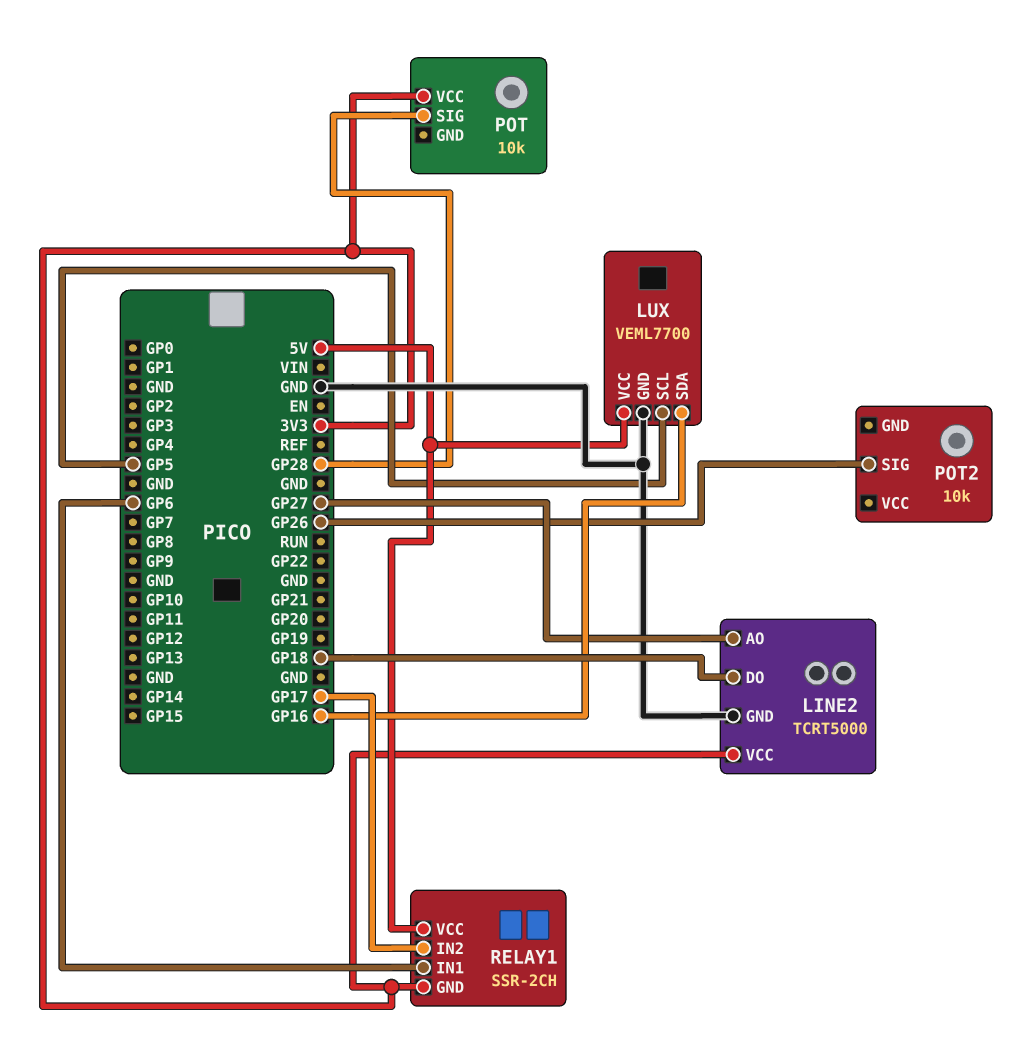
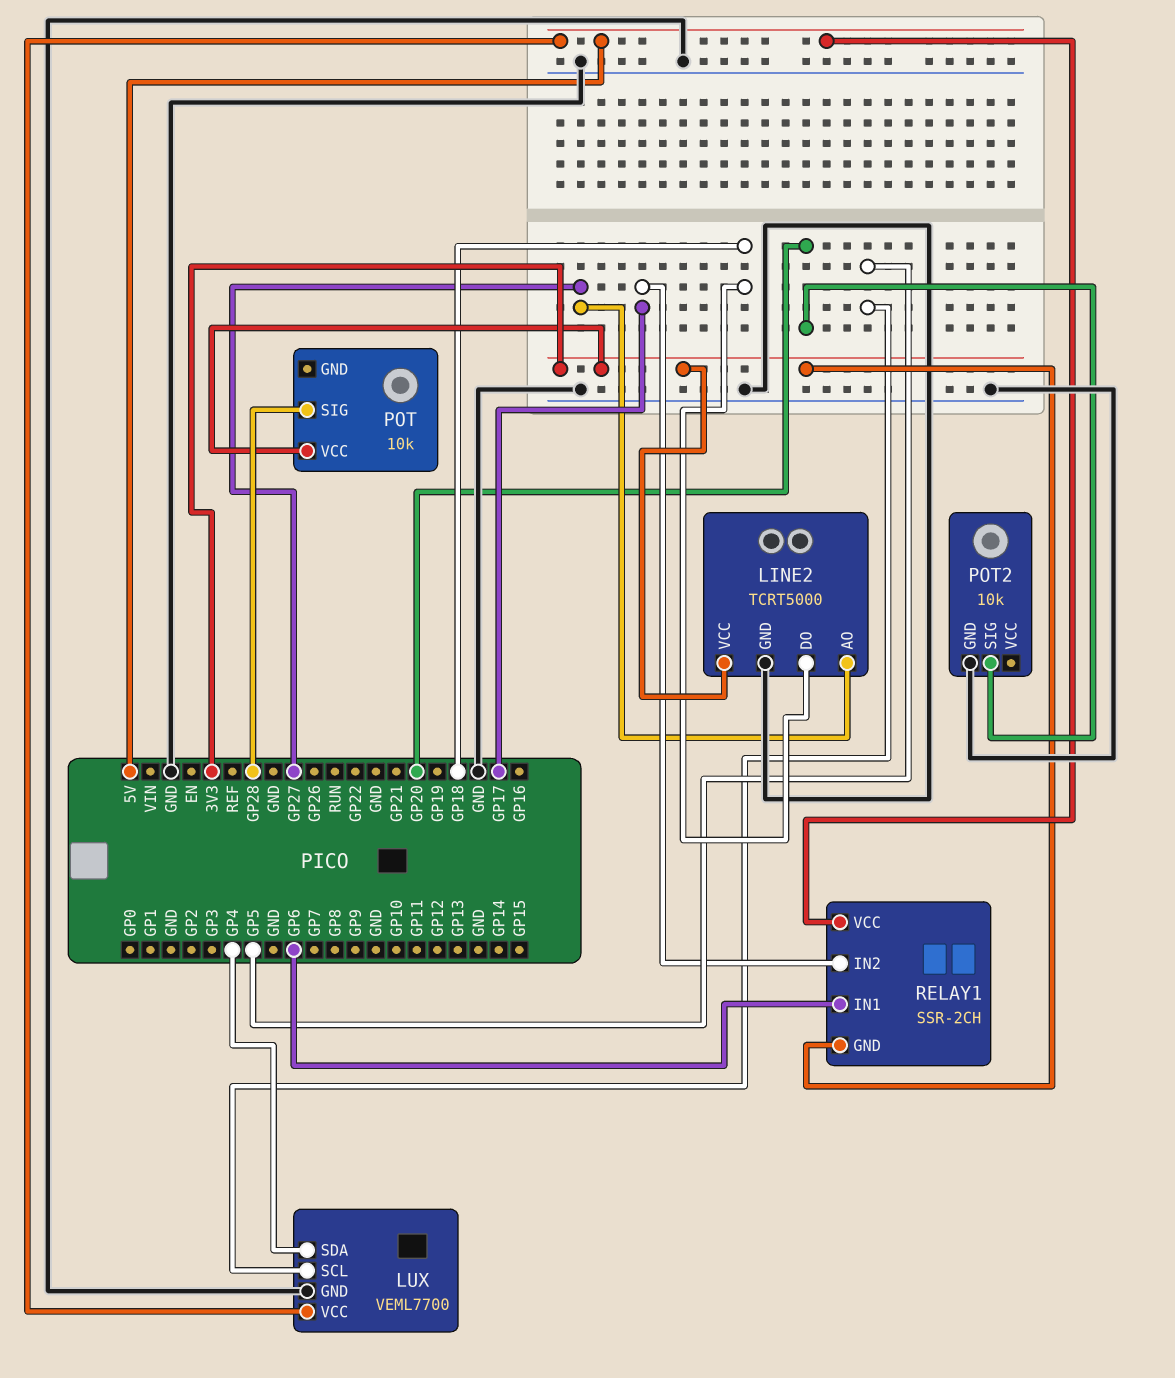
LUX pin SDA: GP16 -> GP4
POT2 pin GND: none -> GND
POT2 pin SIG: GP26 -> GP20

